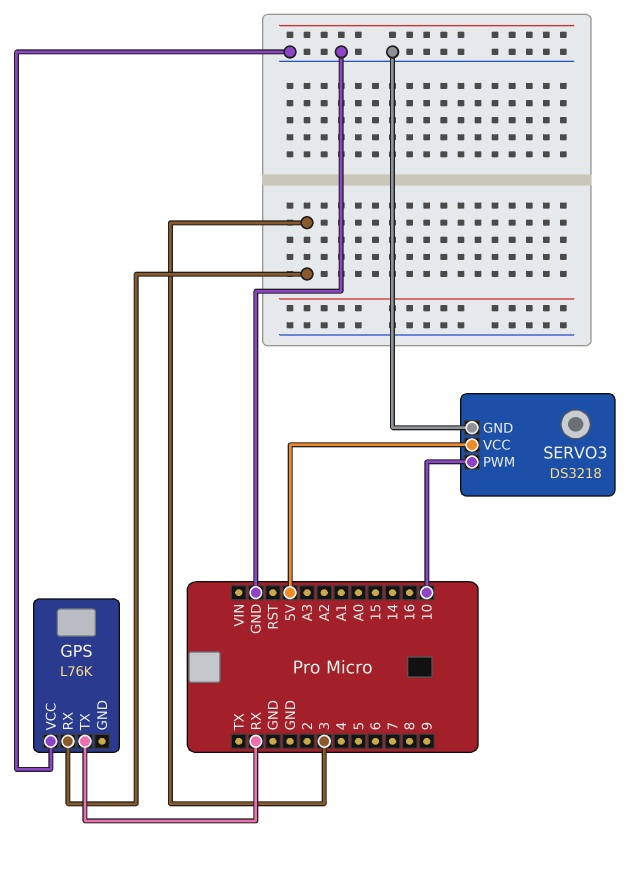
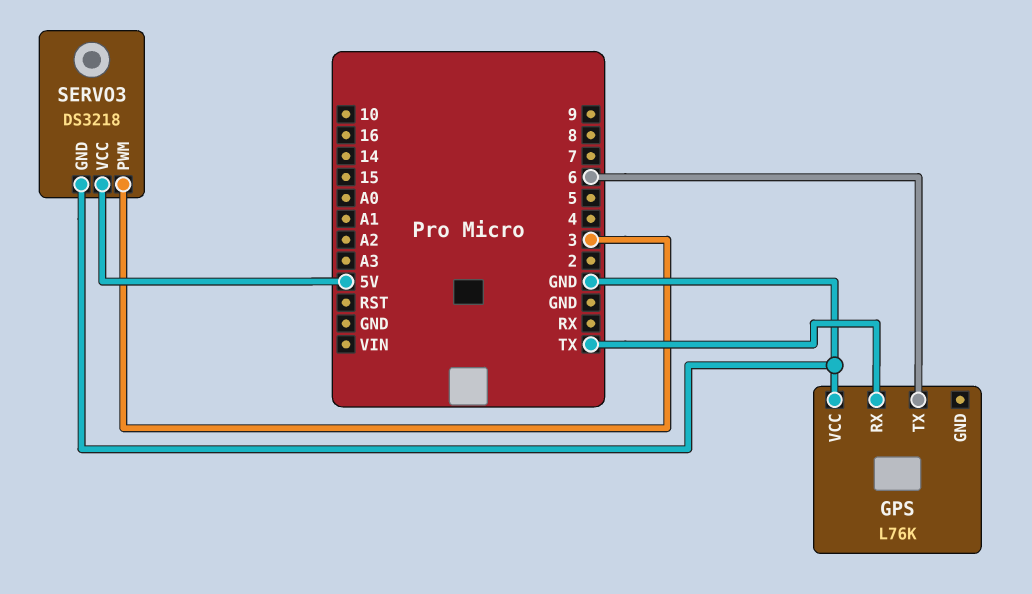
GPS pin RX: 3 -> TX
GPS pin TX: RX -> 6
SERVO3 pin PWM: 10 -> 3

